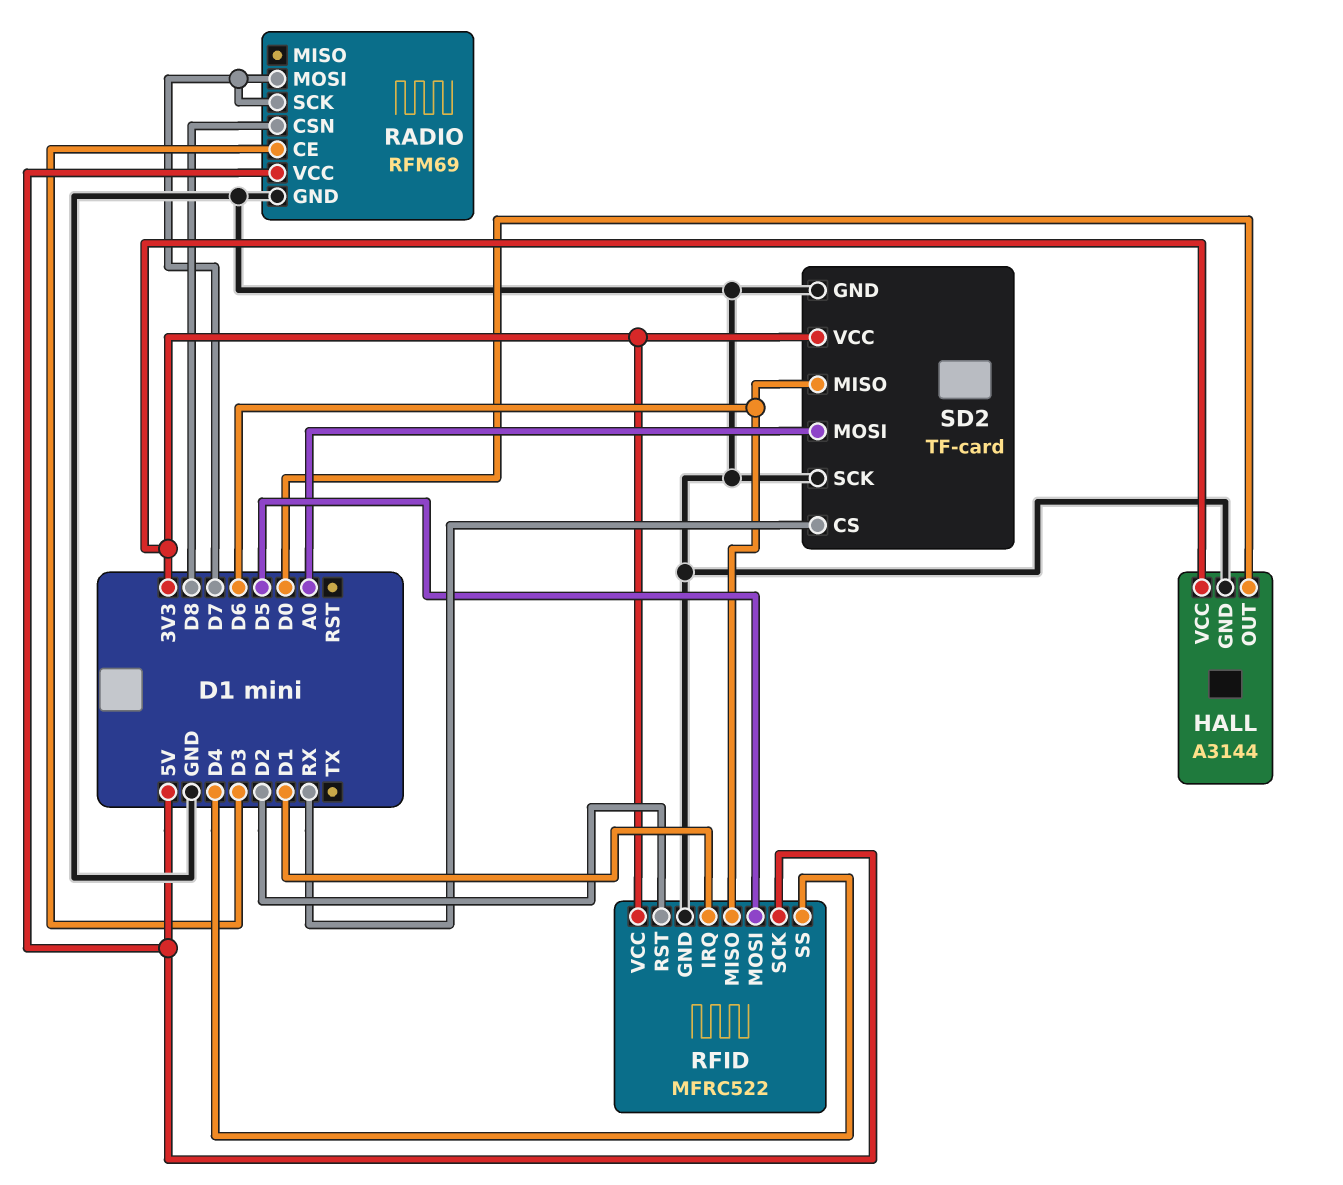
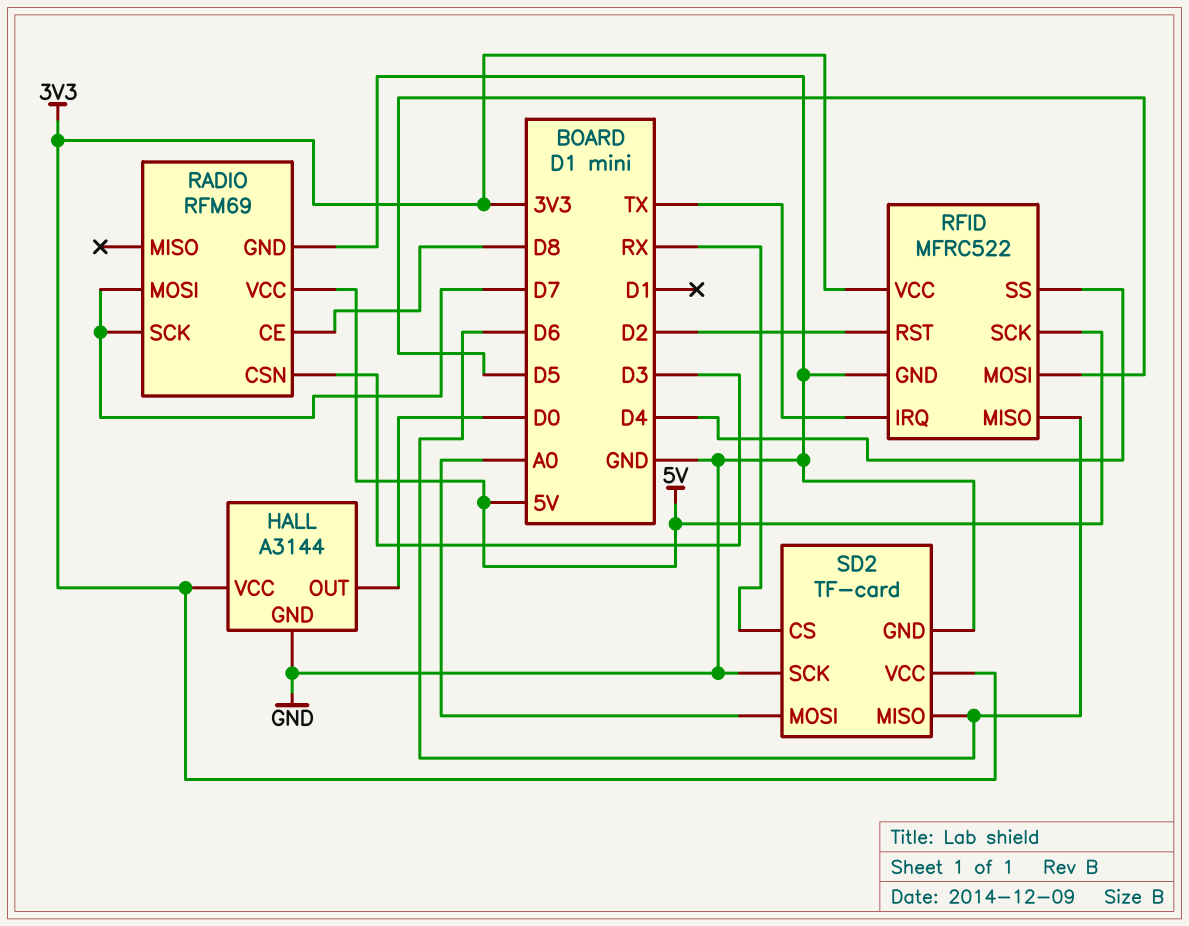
RADIO pin CE: D3 -> D8
RADIO pin CSN: D8 -> D3
RFID pin IRQ: D1 -> TX

